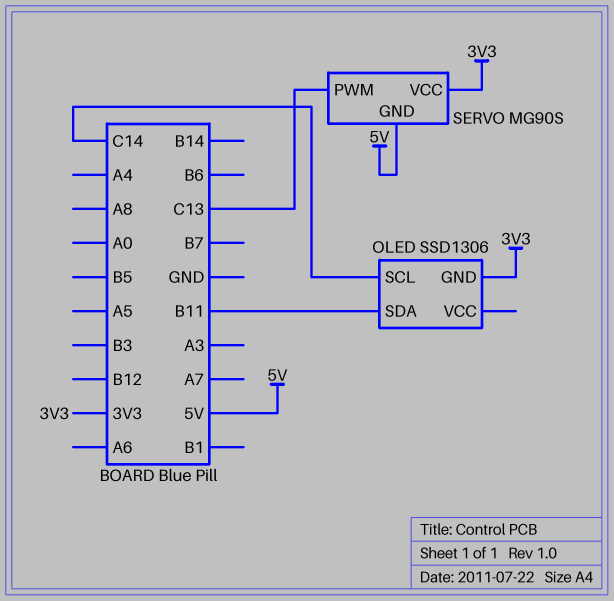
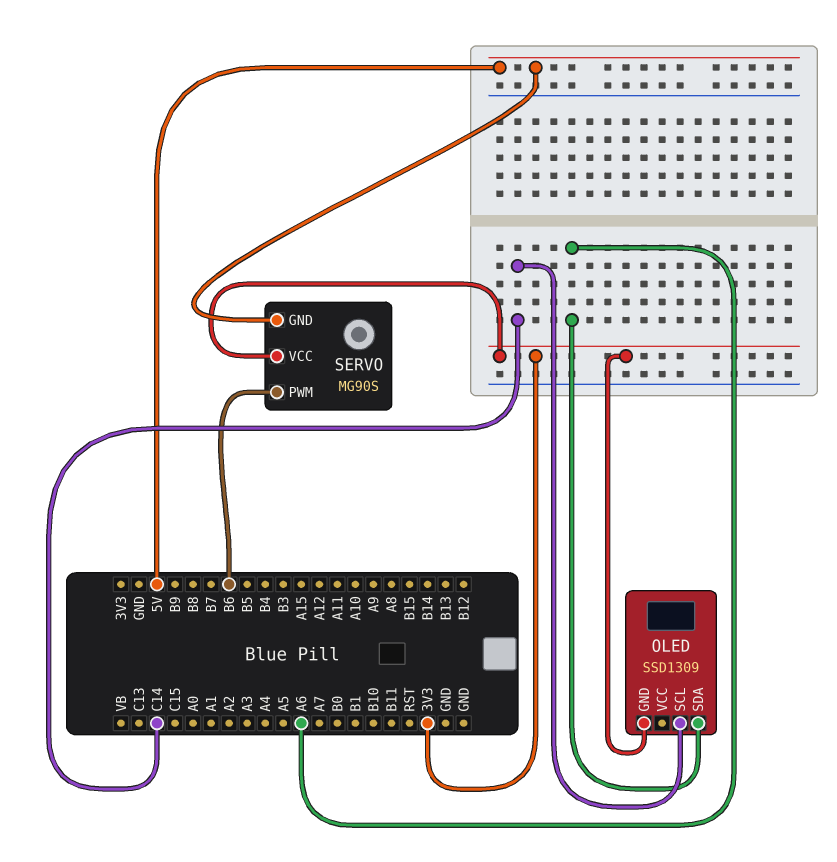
OLED: SSD1306 -> SSD1309
OLED pin SDA: B11 -> A6
SERVO pin PWM: C13 -> B6

